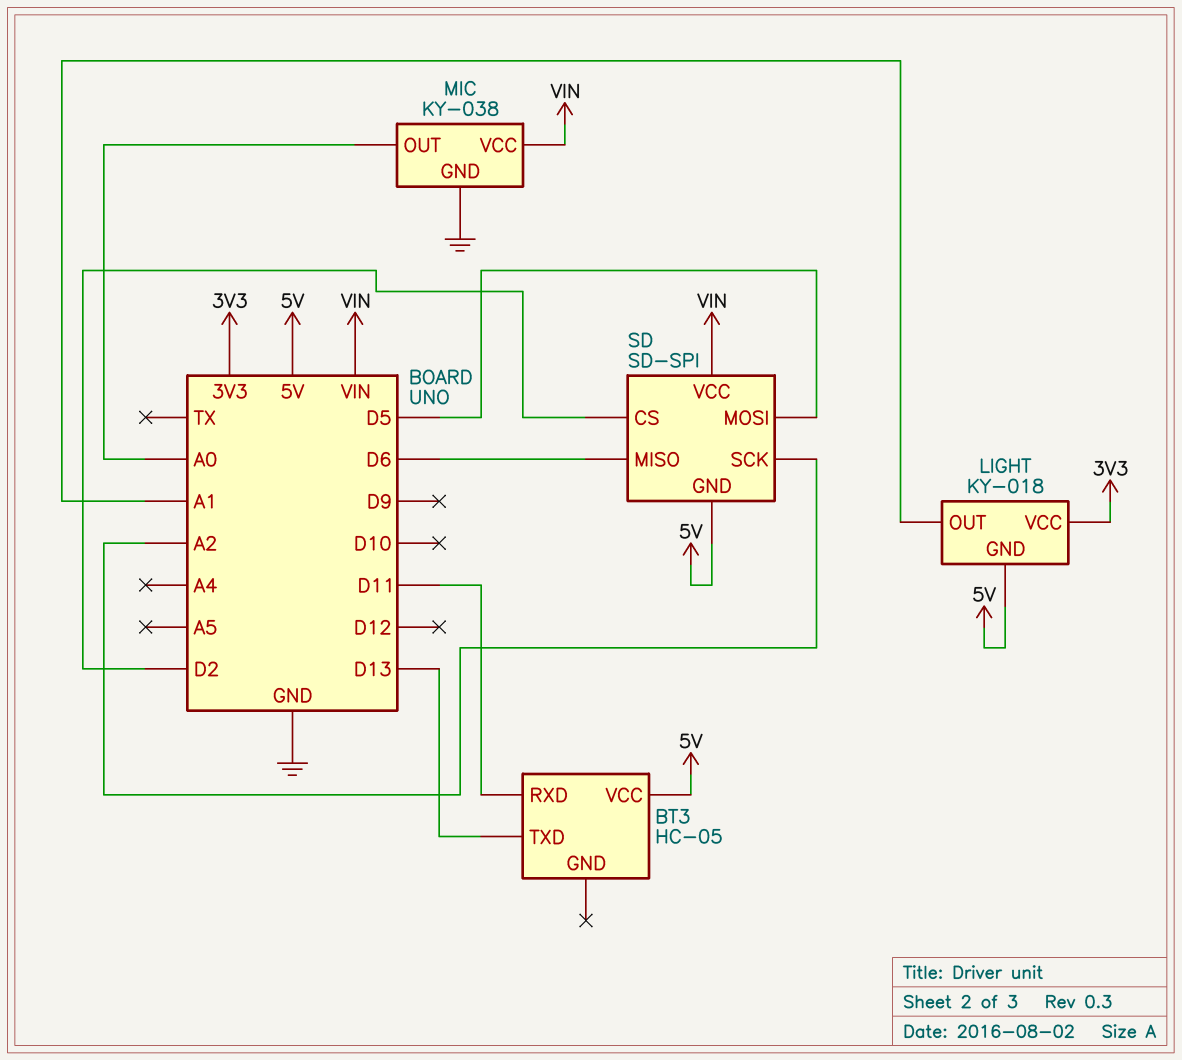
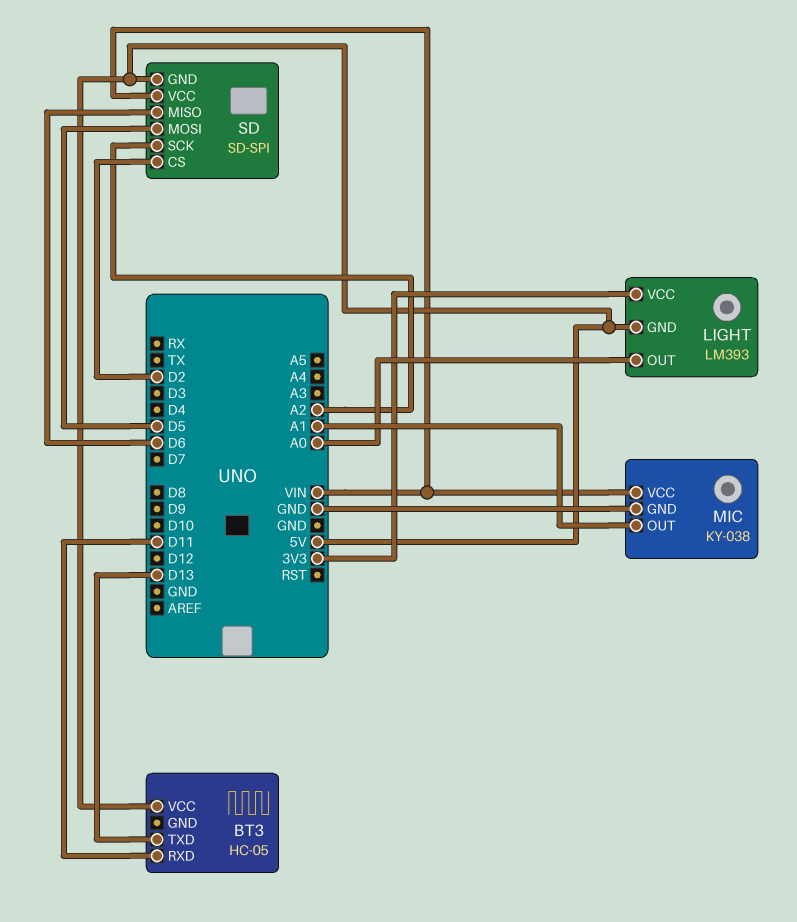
LIGHT: KY-018 -> LM393
LIGHT pin OUT: A1 -> A0
MIC pin OUT: A0 -> A1

